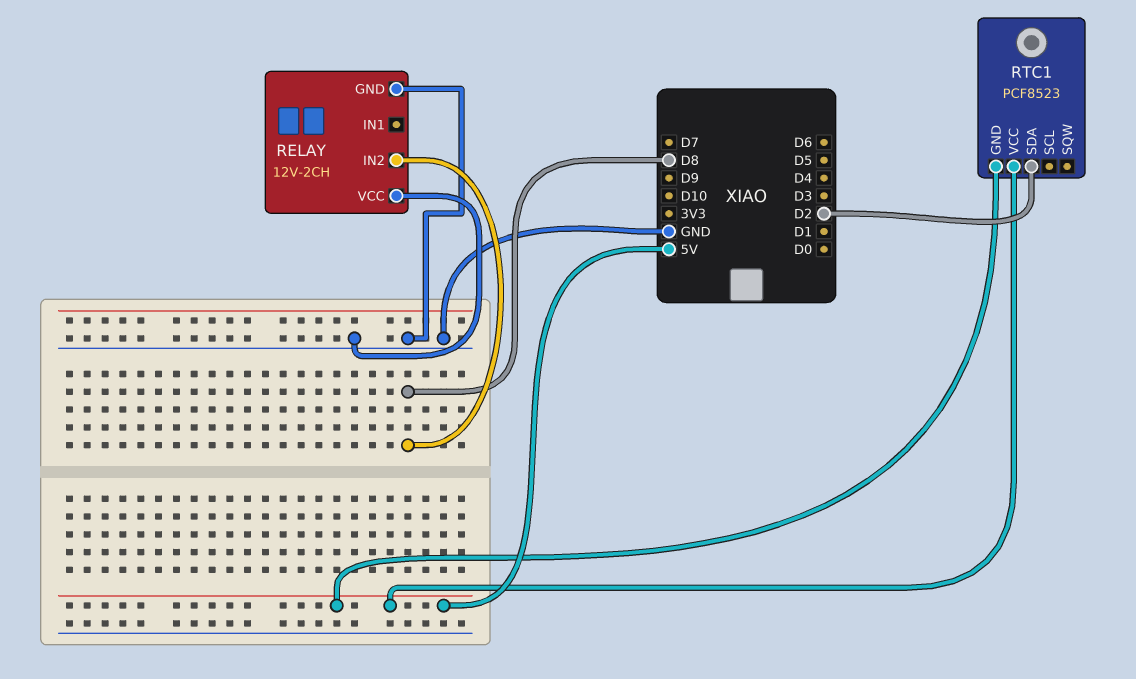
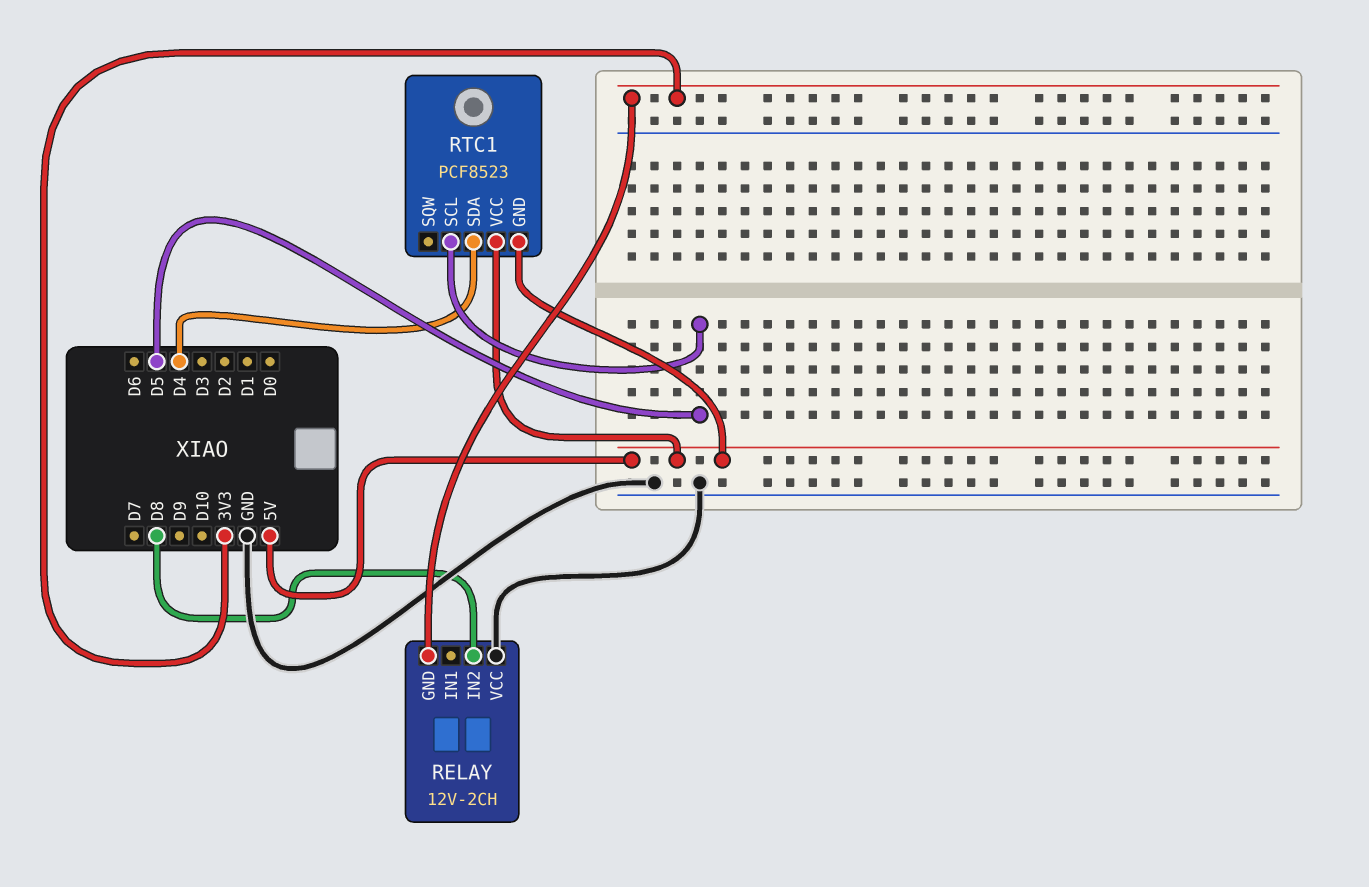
RELAY pin GND: GND -> 3V3
RTC1 pin SCL: none -> D5
RTC1 pin SDA: D2 -> D4

